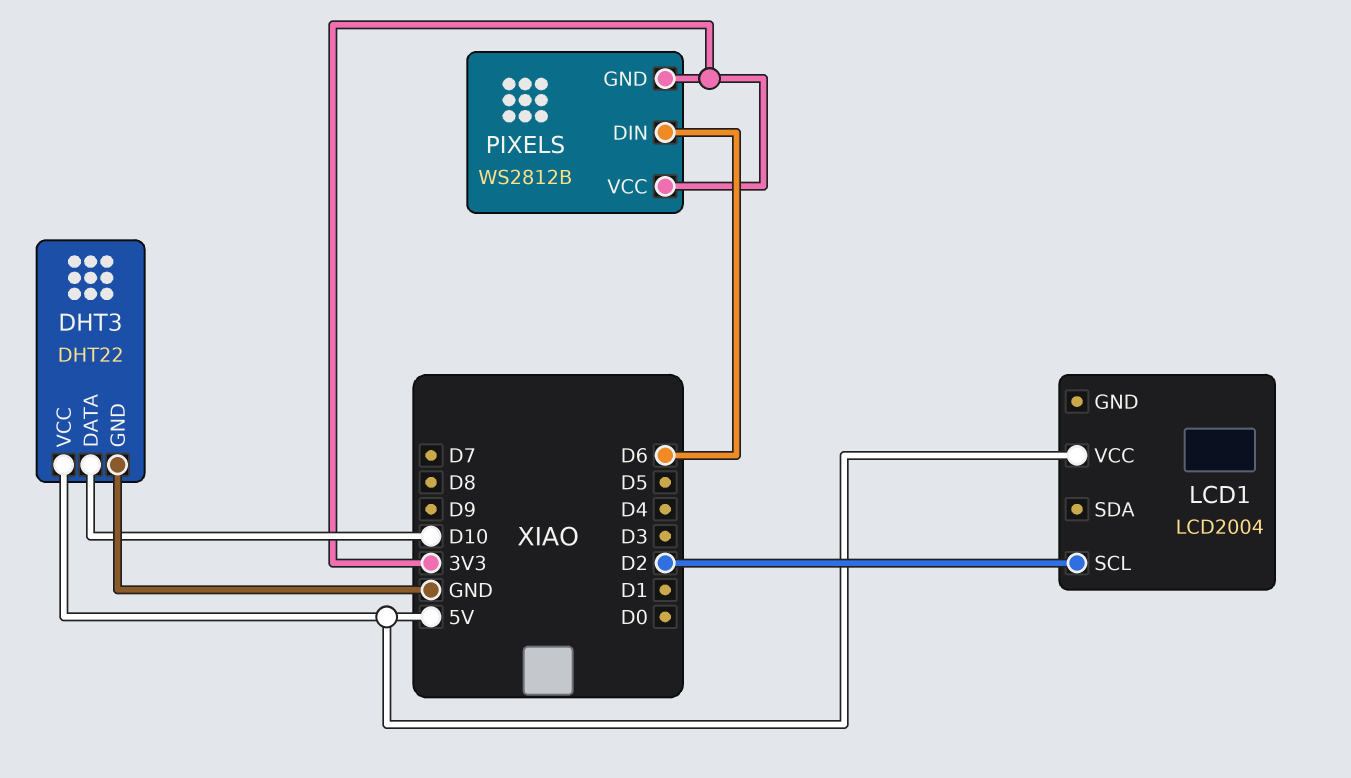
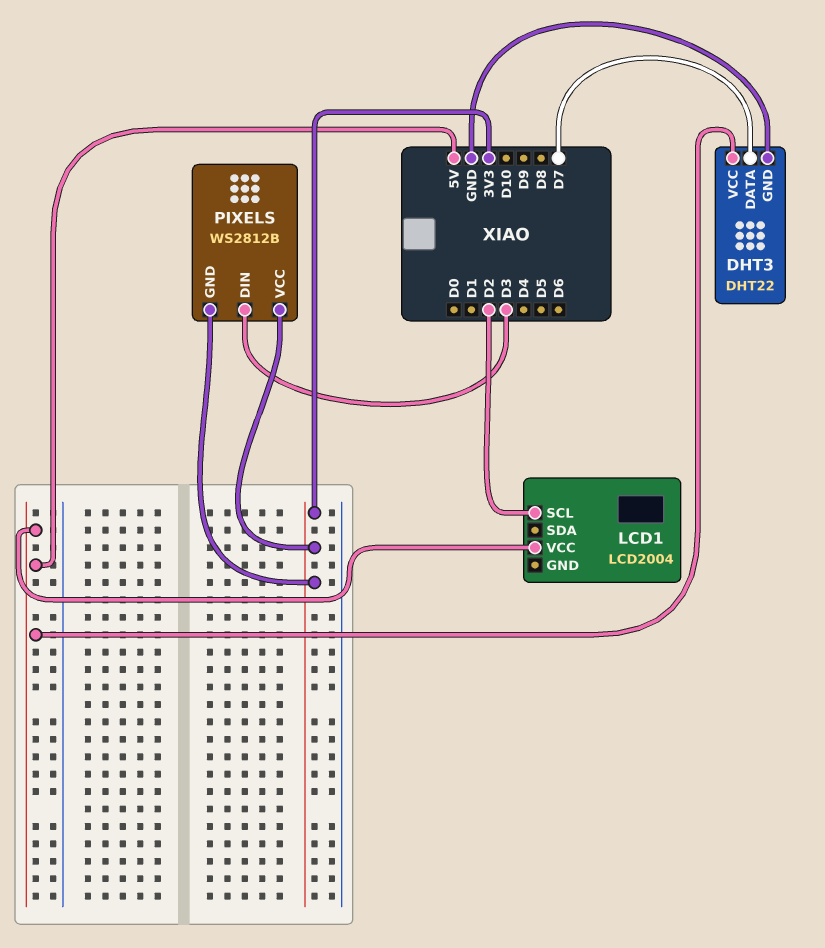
DHT3 pin DATA: D10 -> D7
PIXELS pin DIN: D6 -> D3

